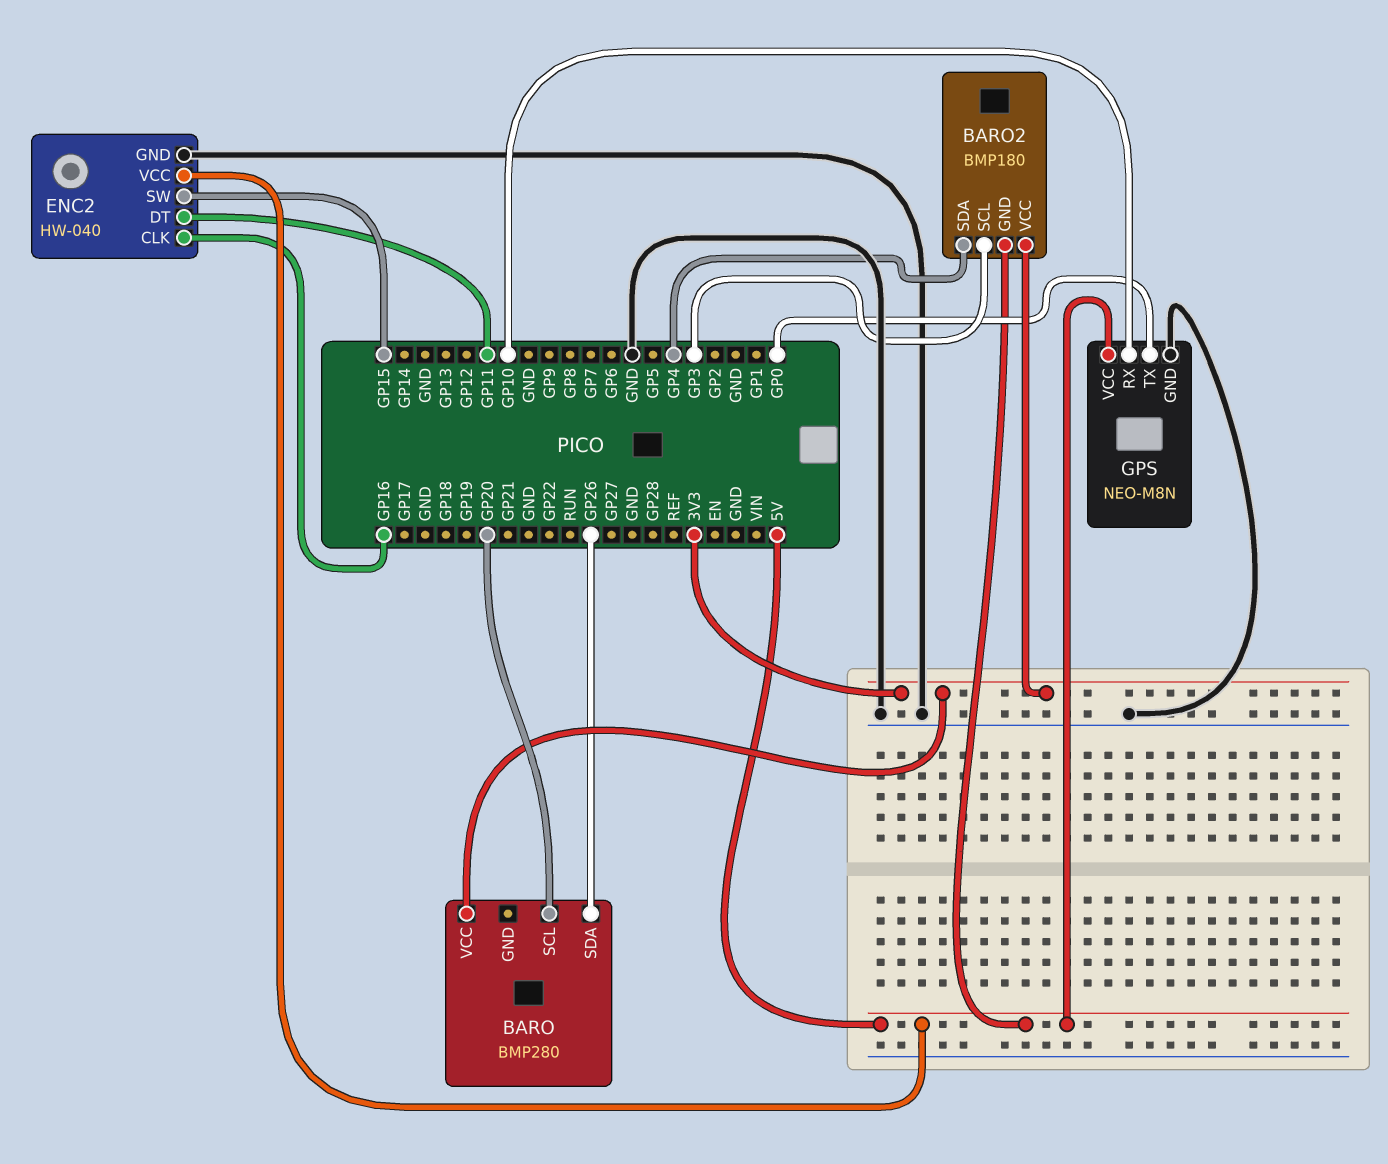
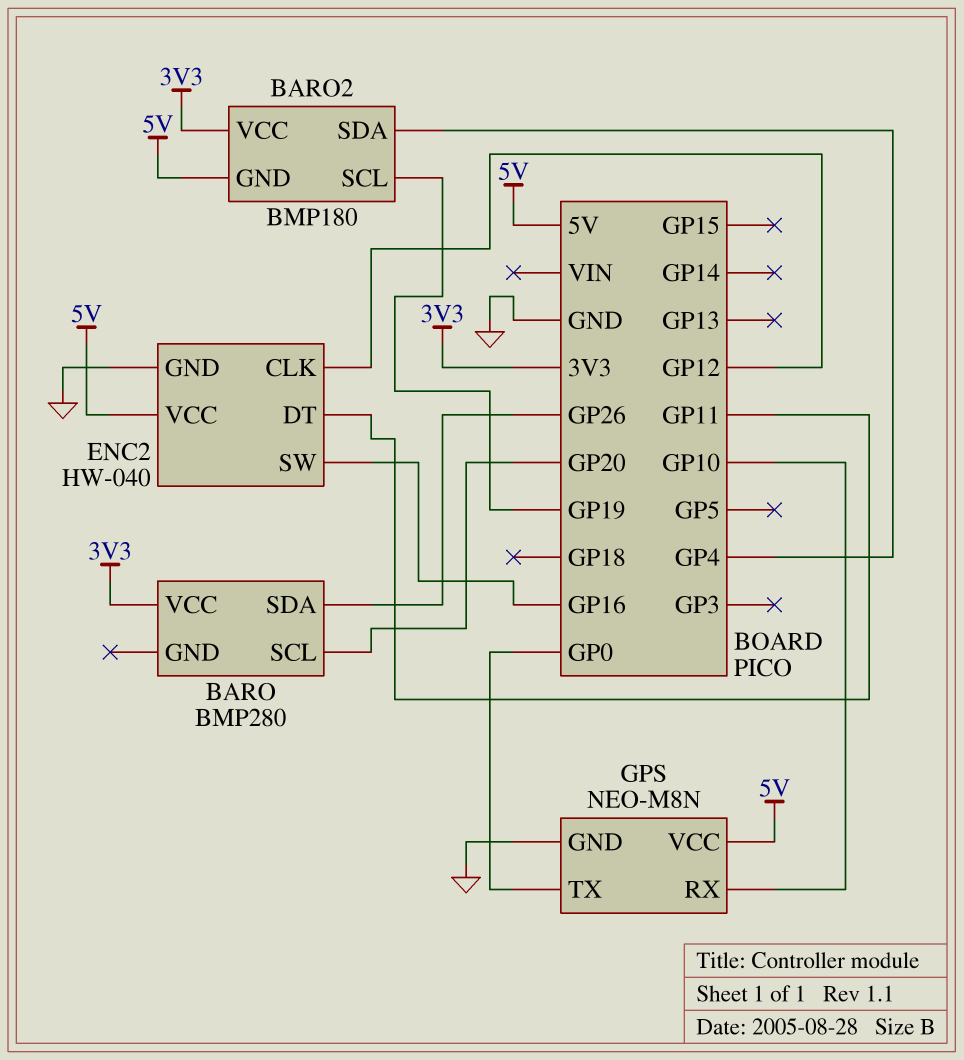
BARO2 pin SCL: GP3 -> GP19
ENC2 pin CLK: GP16 -> GP12
ENC2 pin SW: GP15 -> GP16

